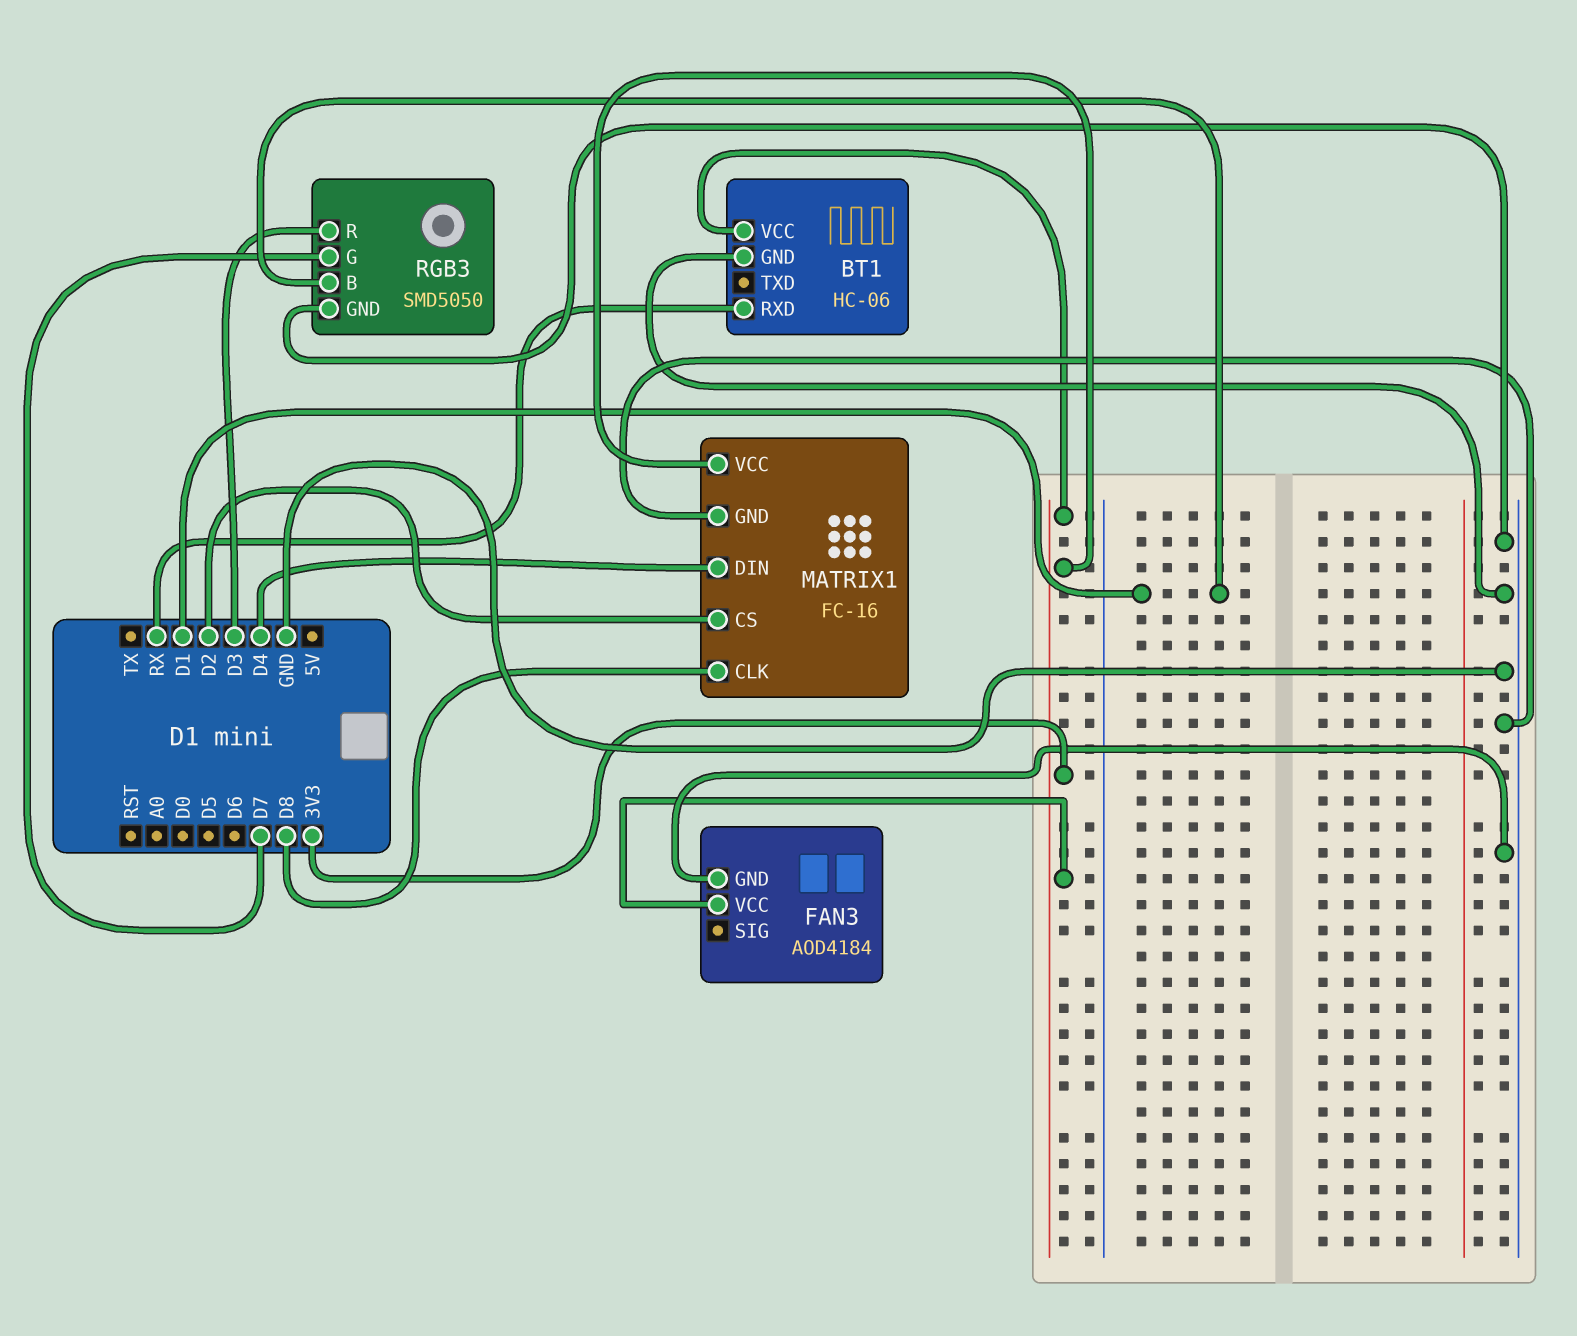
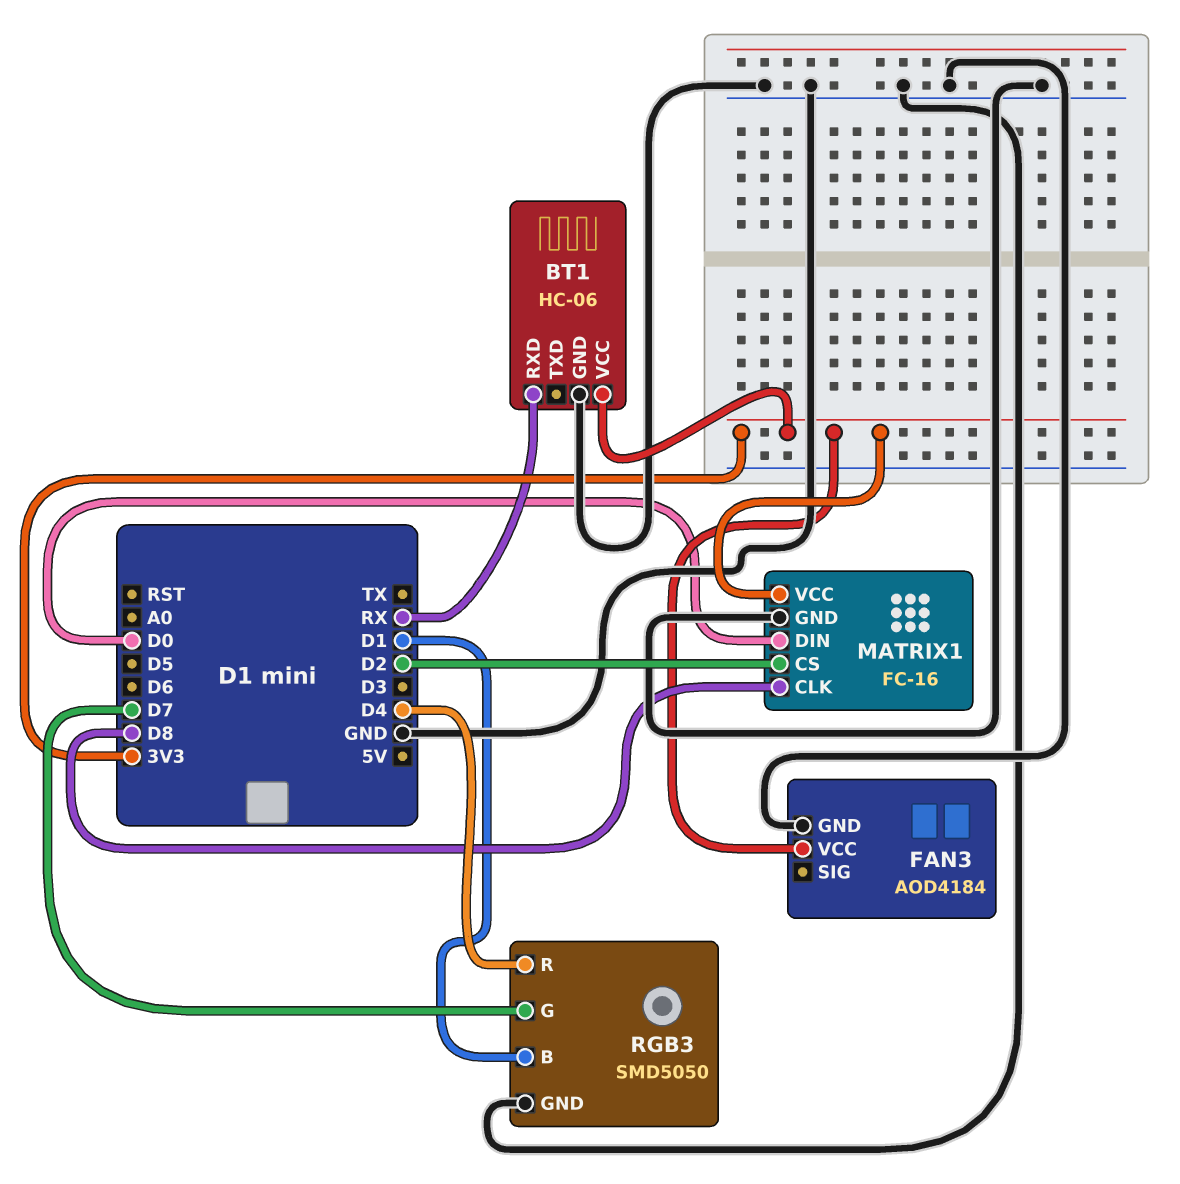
MATRIX1 pin DIN: D4 -> D0
RGB3 pin R: D3 -> D4

